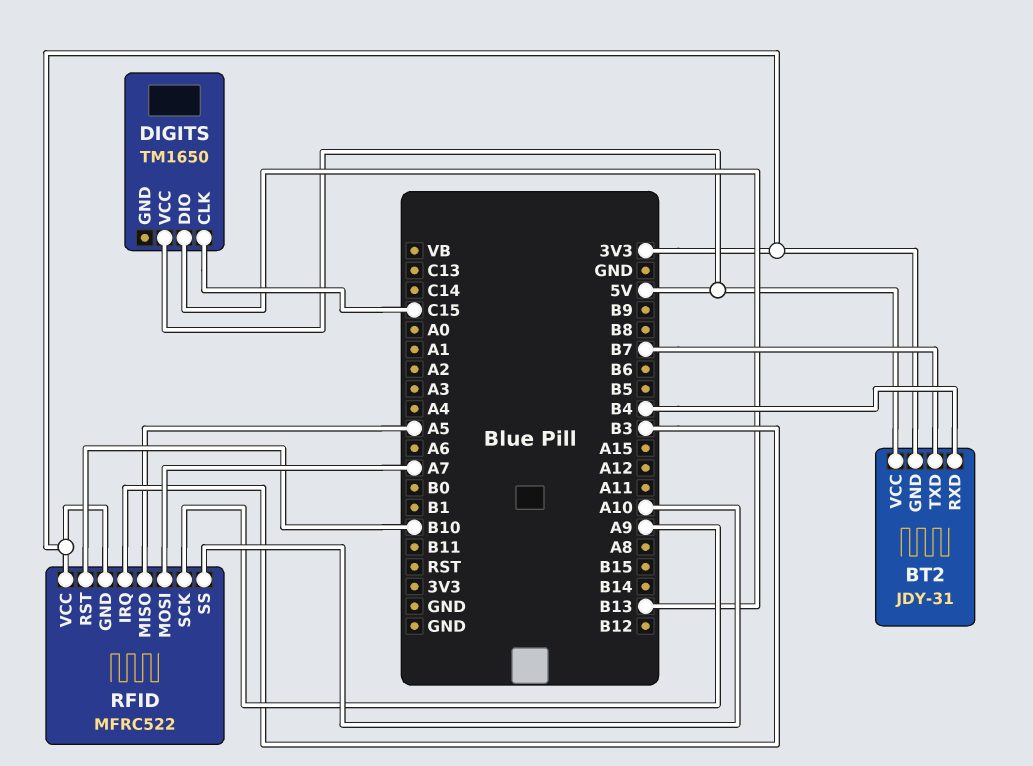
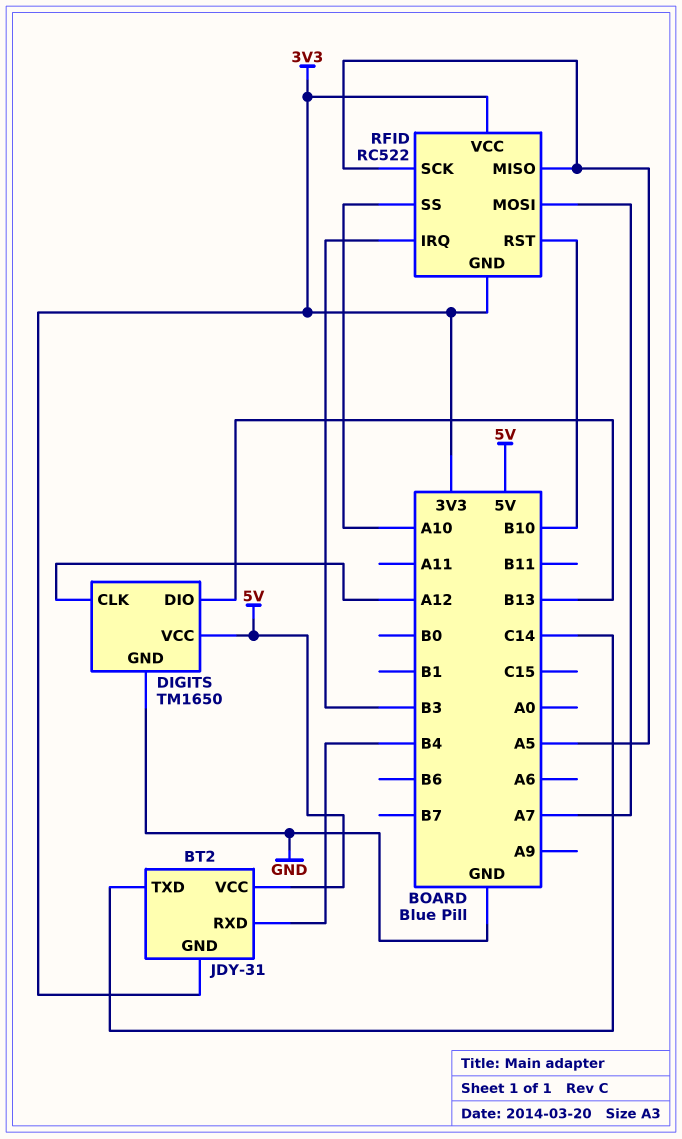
BT2 pin TXD: B7 -> C14
DIGITS pin CLK: C15 -> A12
DIGITS pin GND: none -> GND
RFID: MFRC522 -> RC522
RFID pin SCK: A9 -> A5

